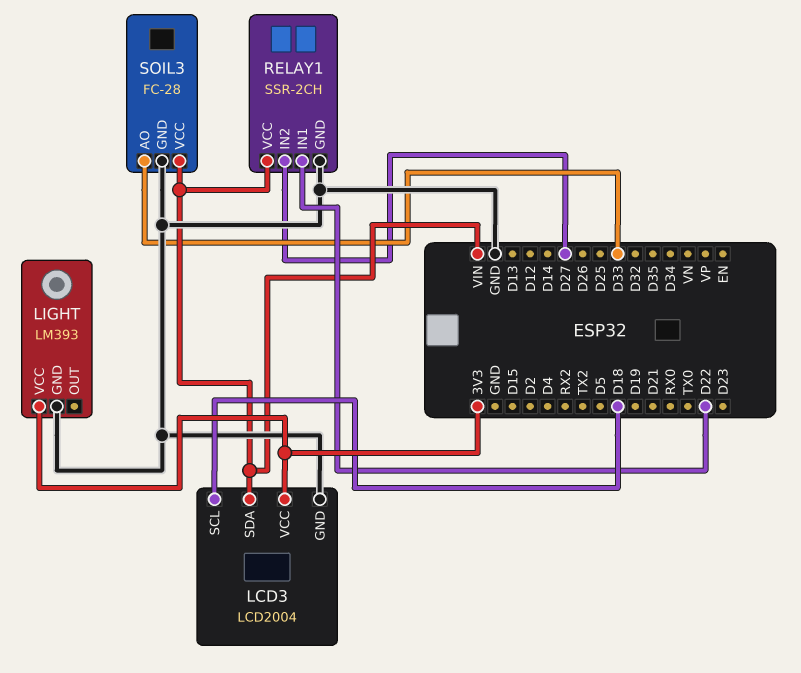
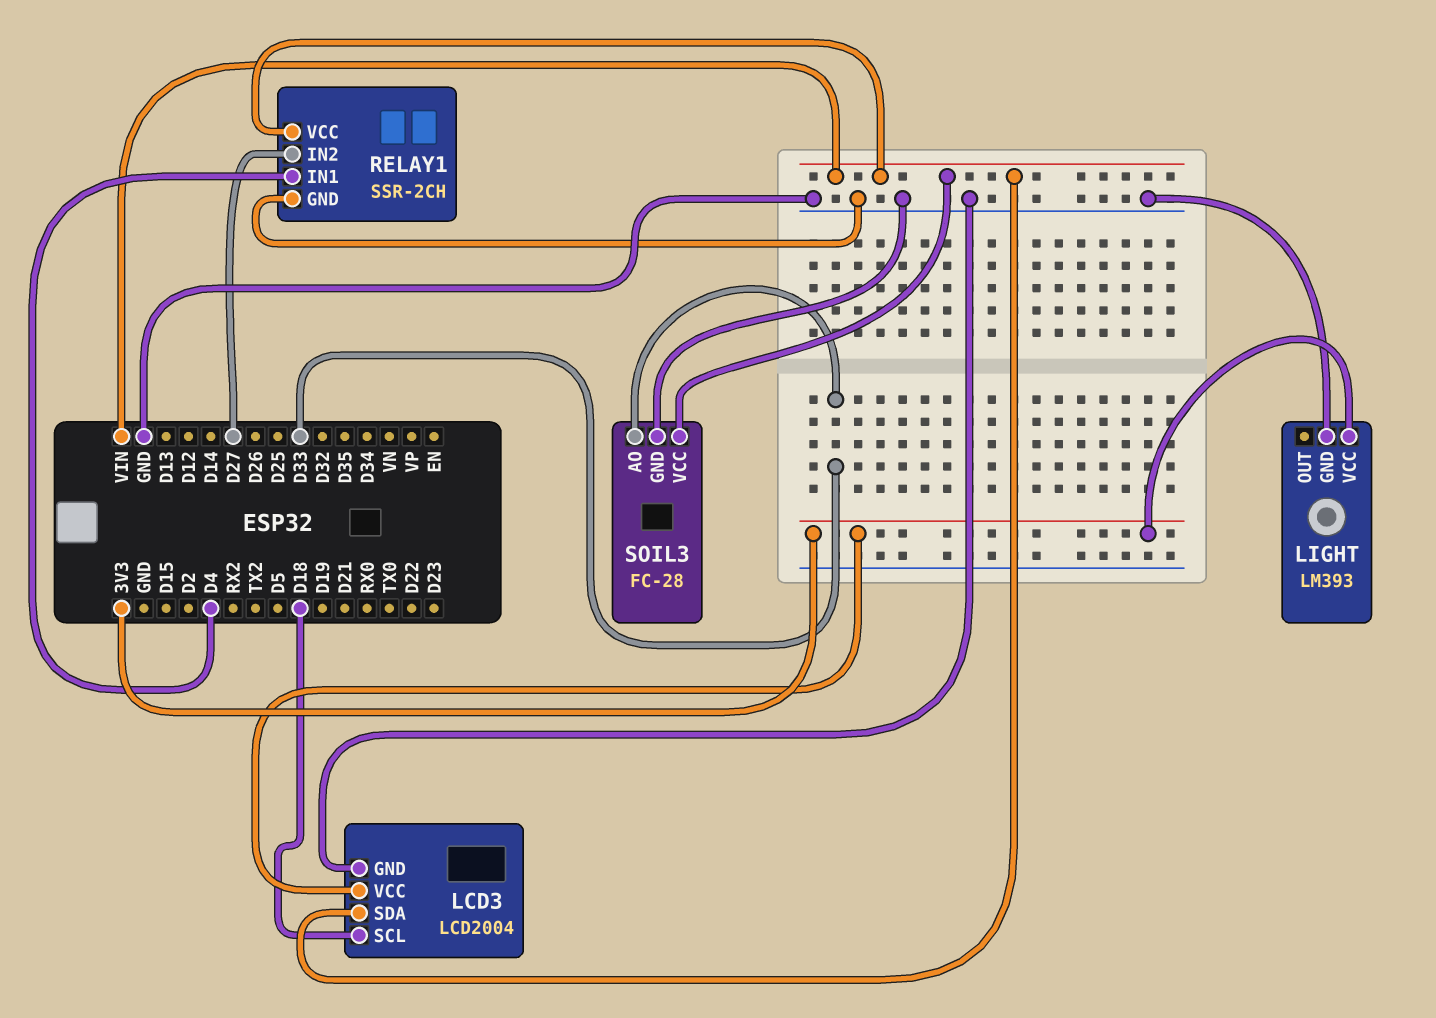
RELAY1 pin IN1: D22 -> D4

